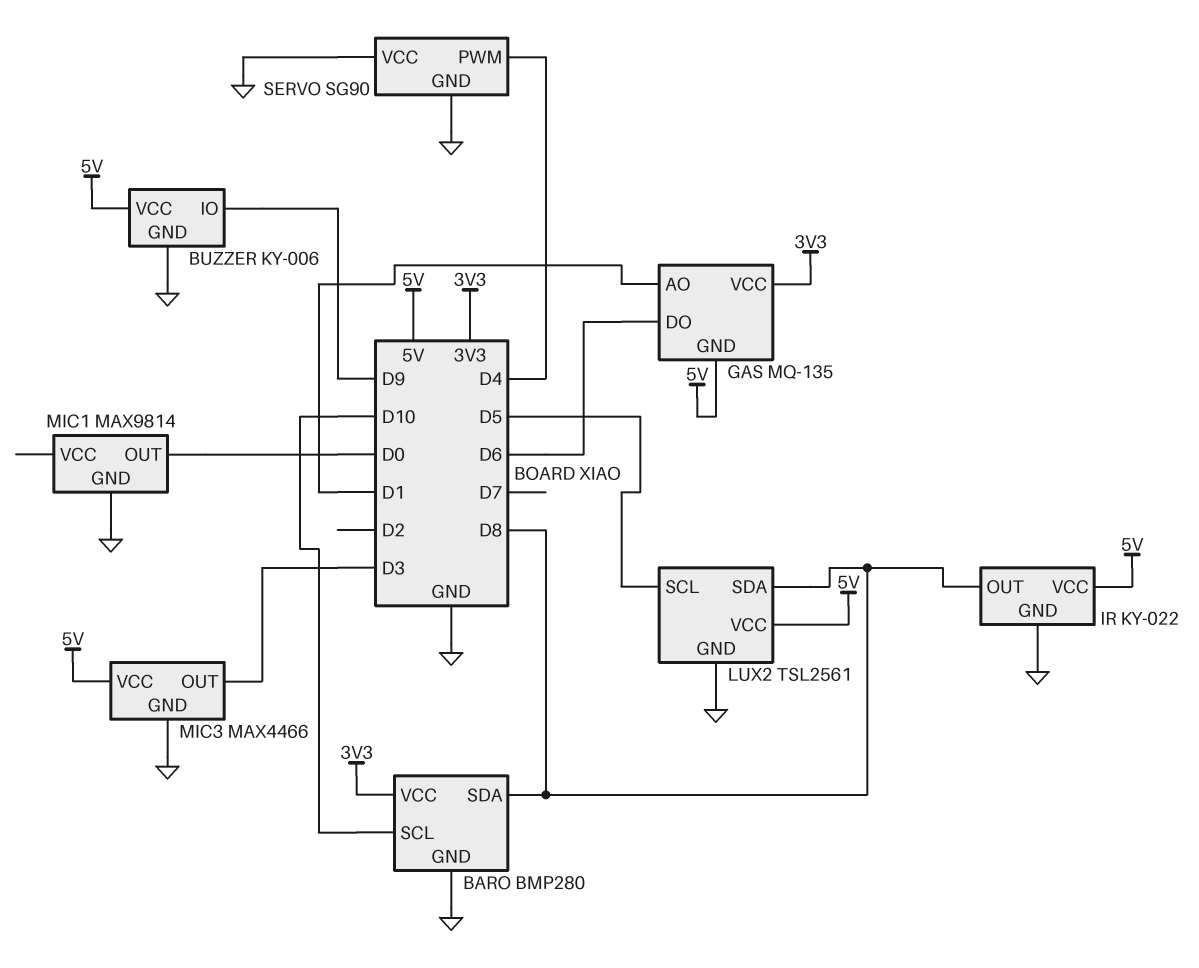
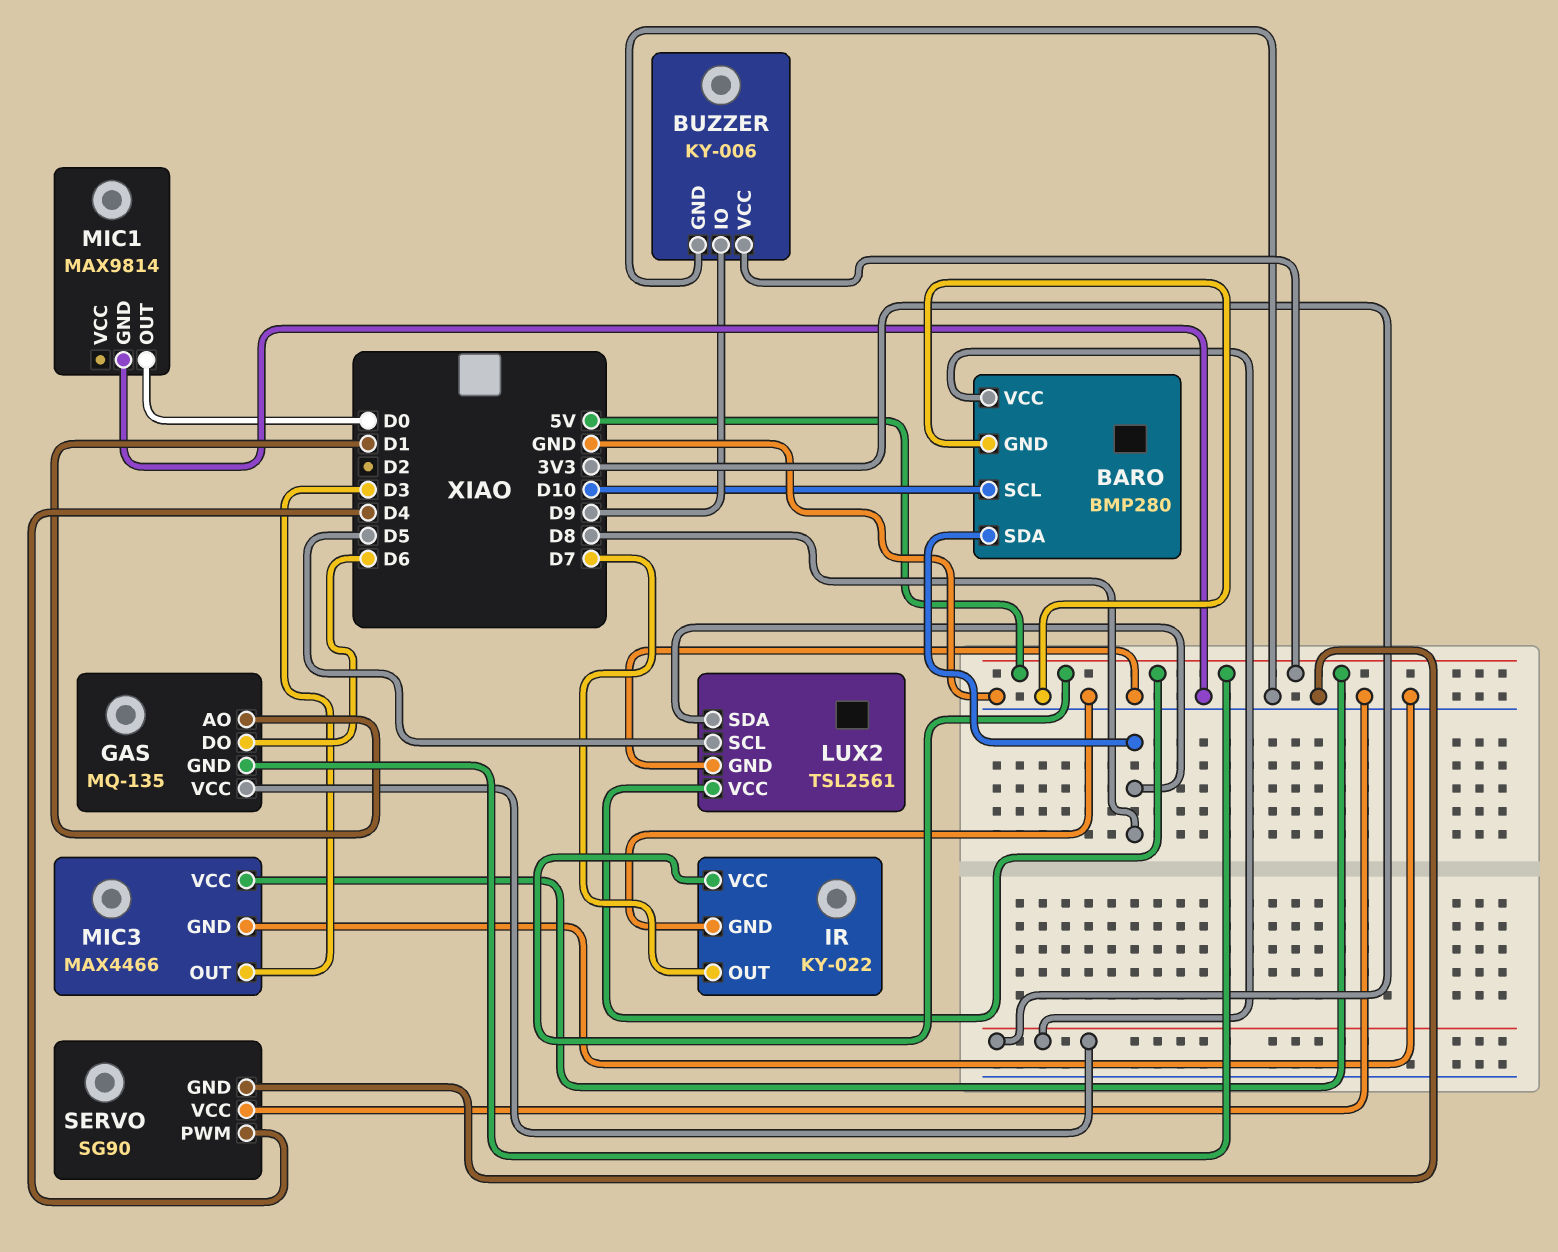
IR pin OUT: D8 -> D7

